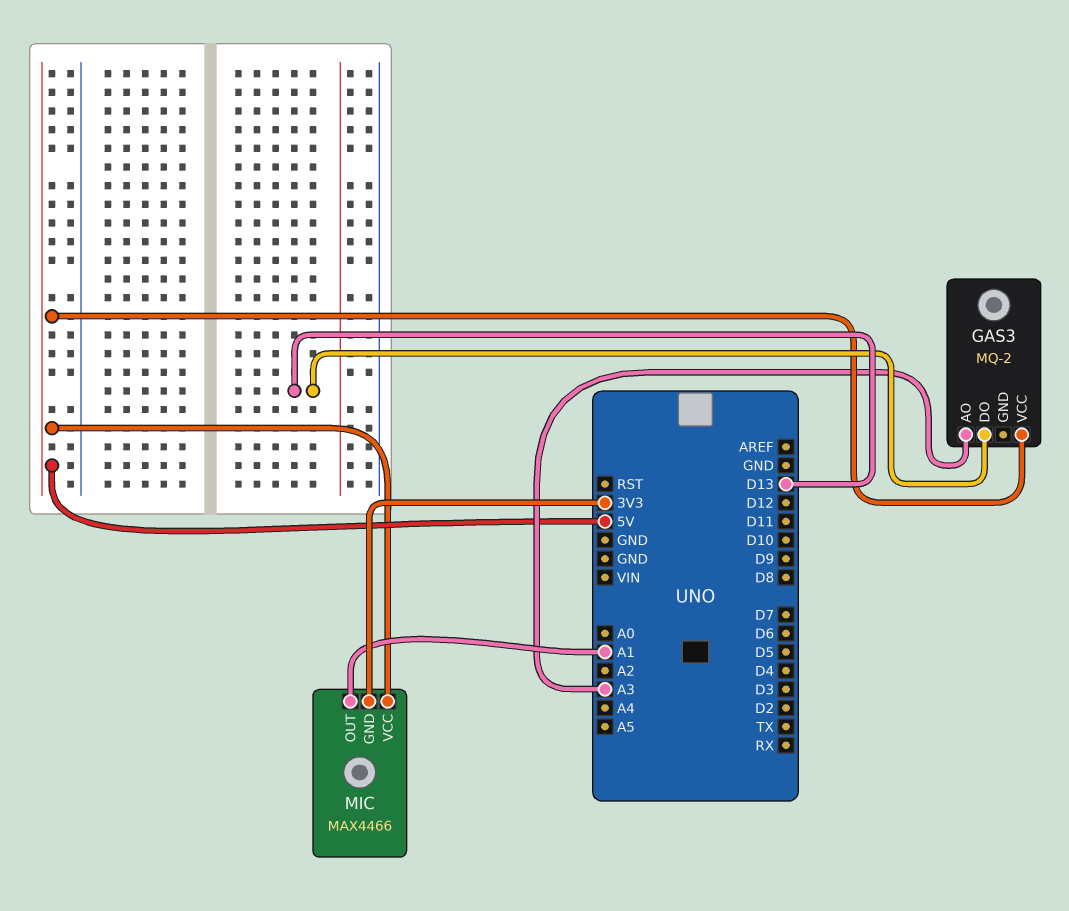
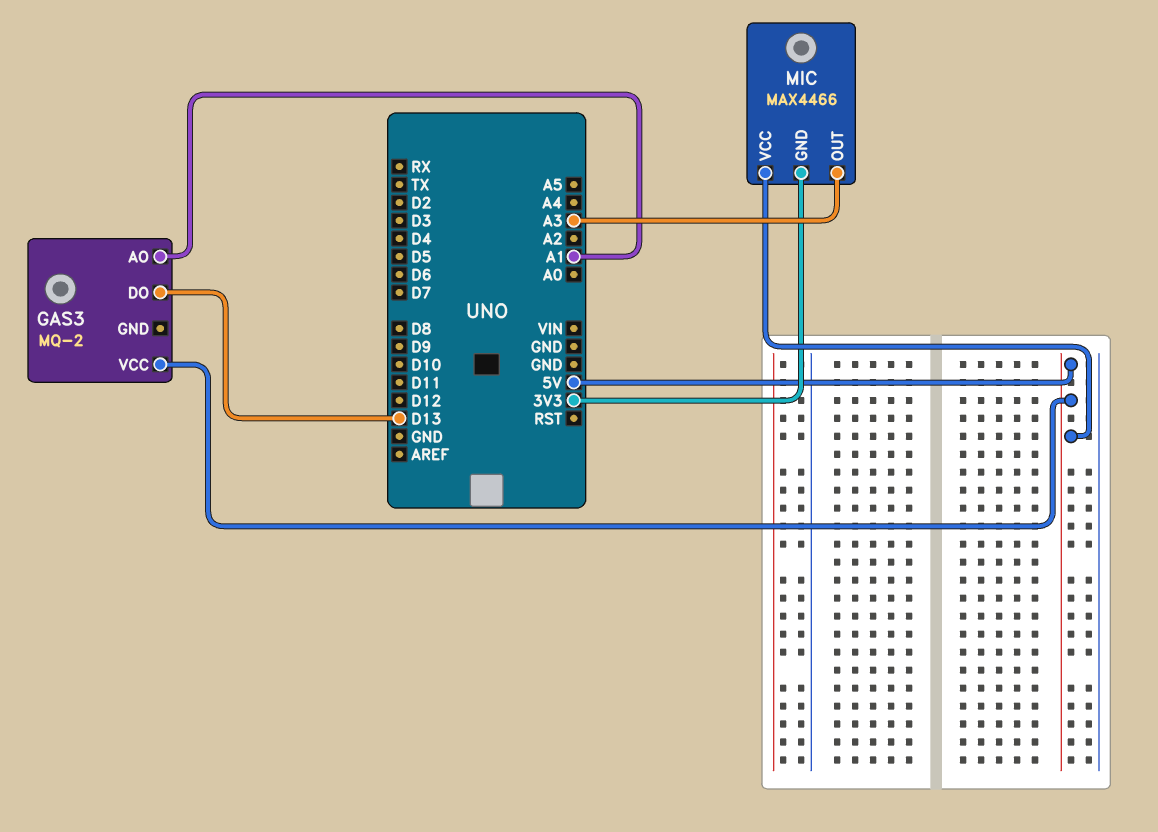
GAS3 pin AO: A3 -> A1
MIC pin OUT: A1 -> A3

